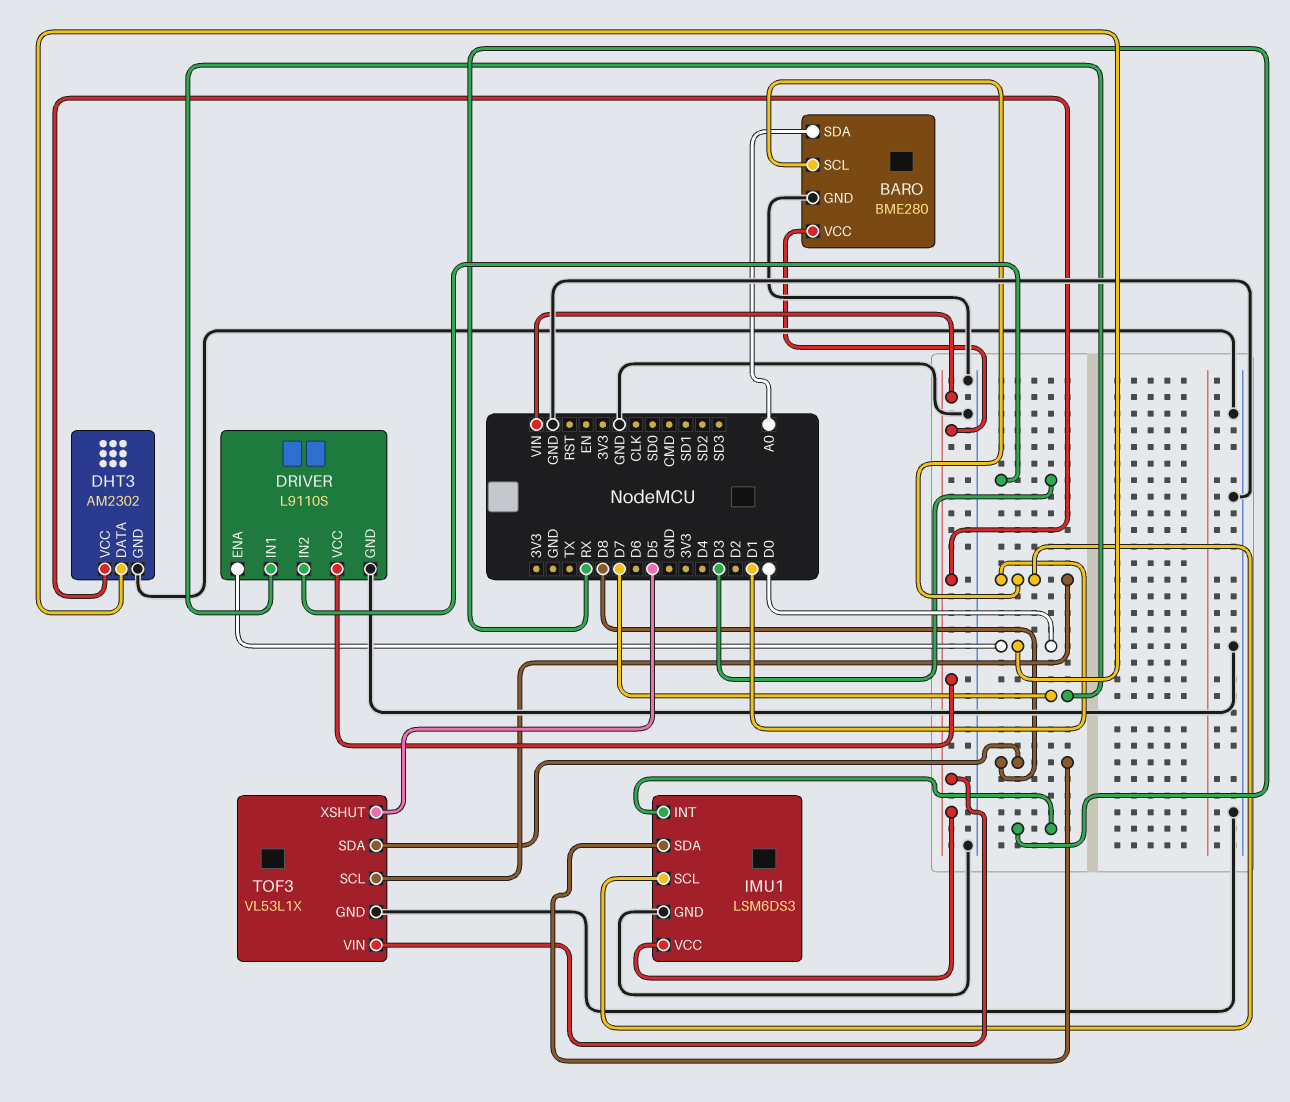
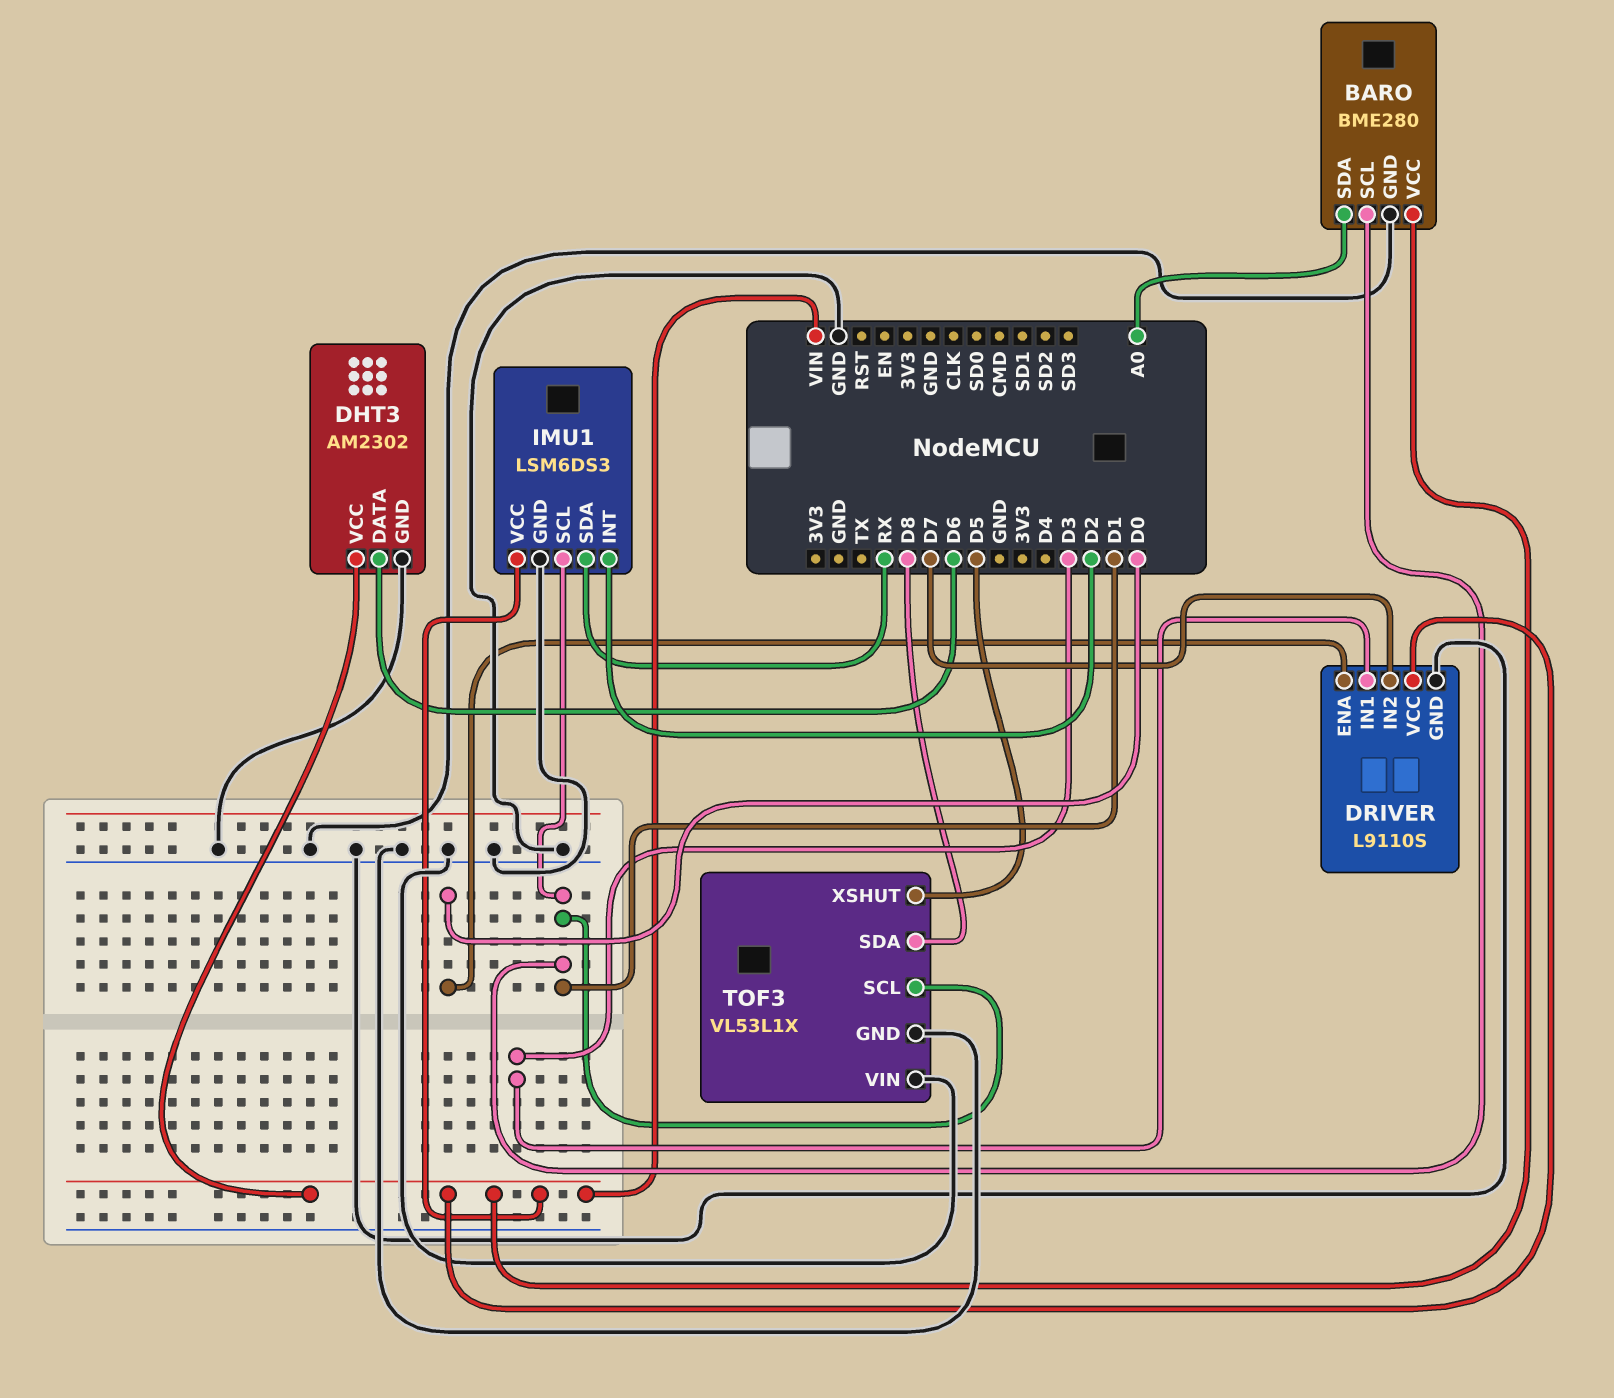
DHT3 pin DATA: D0 -> D6
DRIVER pin IN1: D7 -> D3
DRIVER pin IN2: D3 -> D7
IMU1 pin INT: RX -> D2
IMU1 pin SDA: D8 -> RX
TOF3 pin VIN: VIN -> GND

